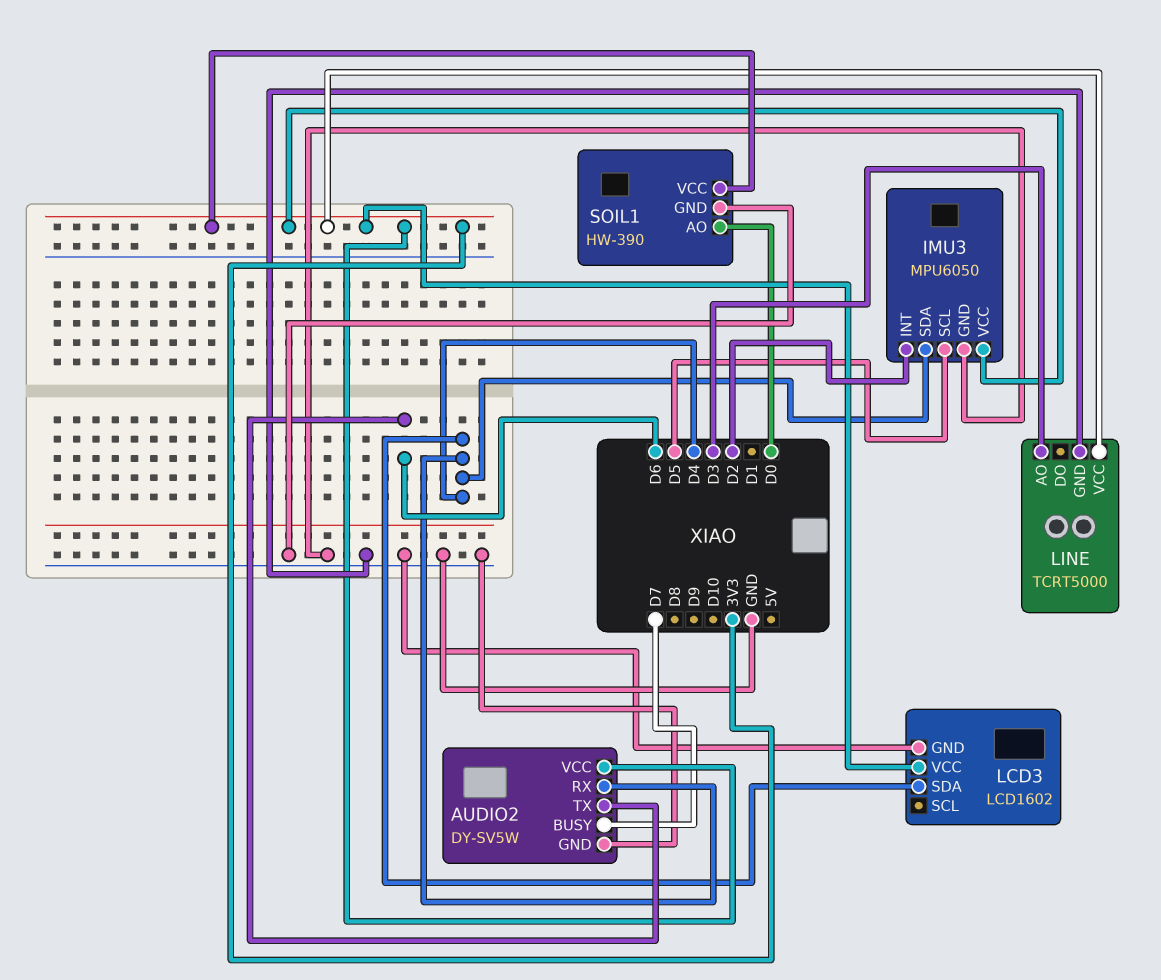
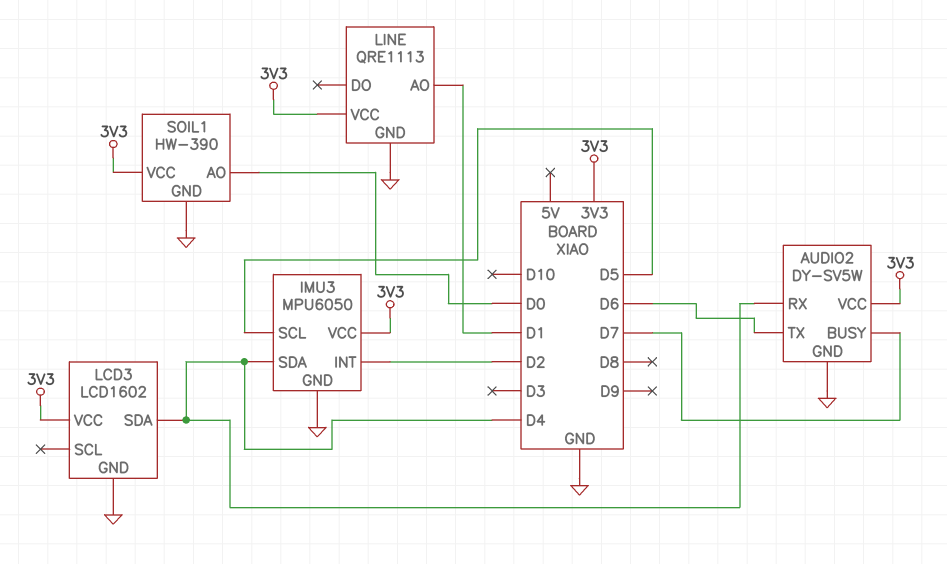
LINE: TCRT5000 -> QRE1113
LINE pin AO: D3 -> D1

